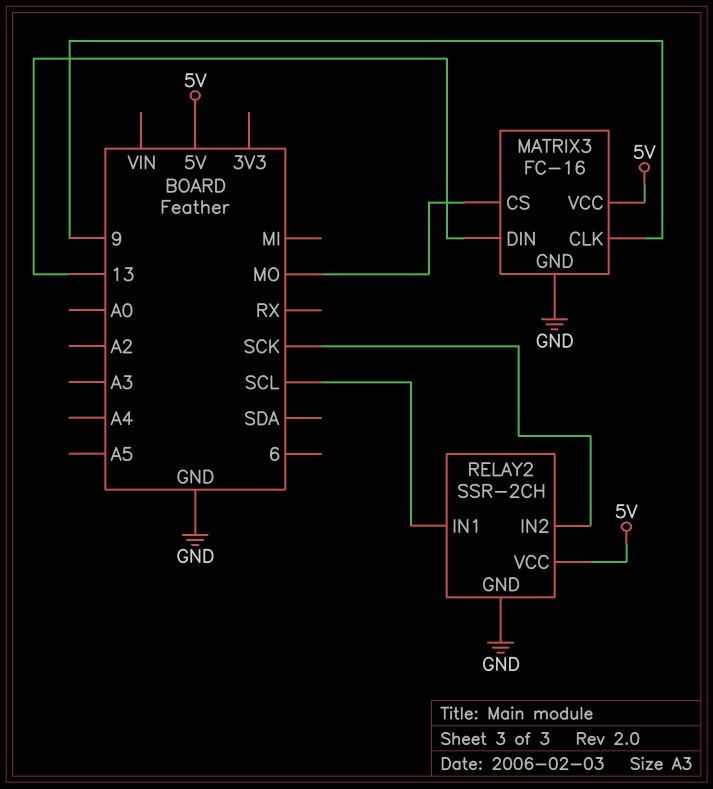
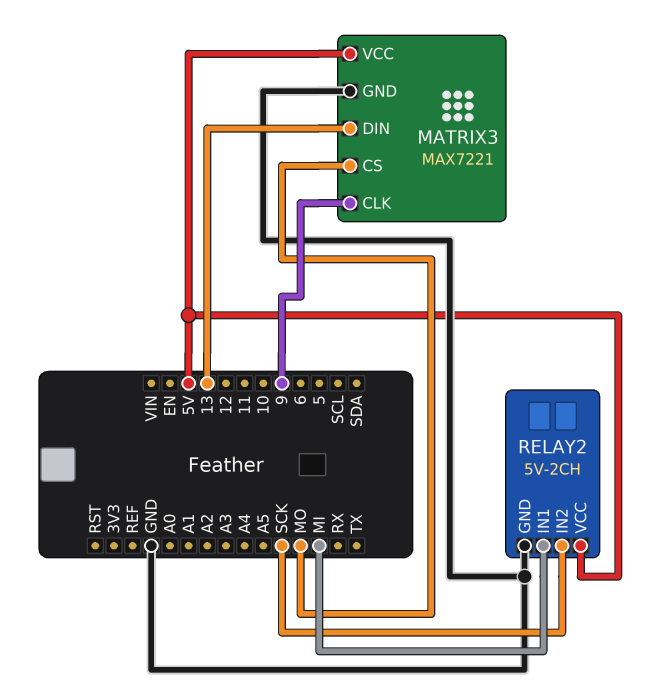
MATRIX3: FC-16 -> MAX7221
RELAY2: SSR-2CH -> 5V-2CH
RELAY2 pin IN1: SCL -> MI

